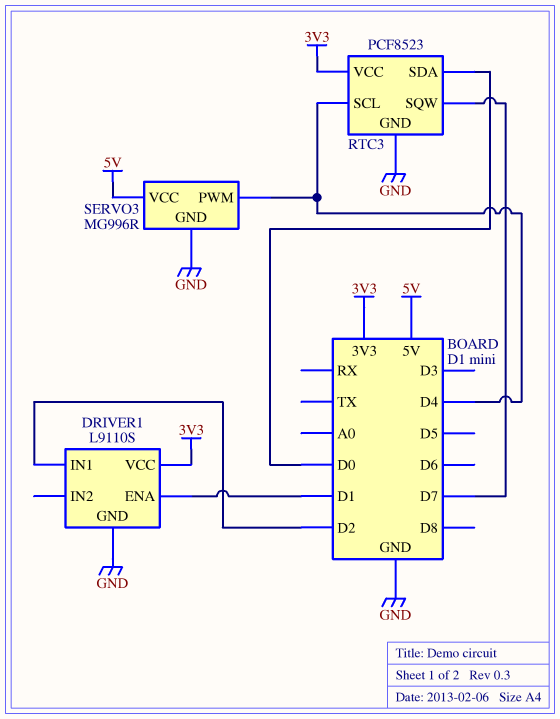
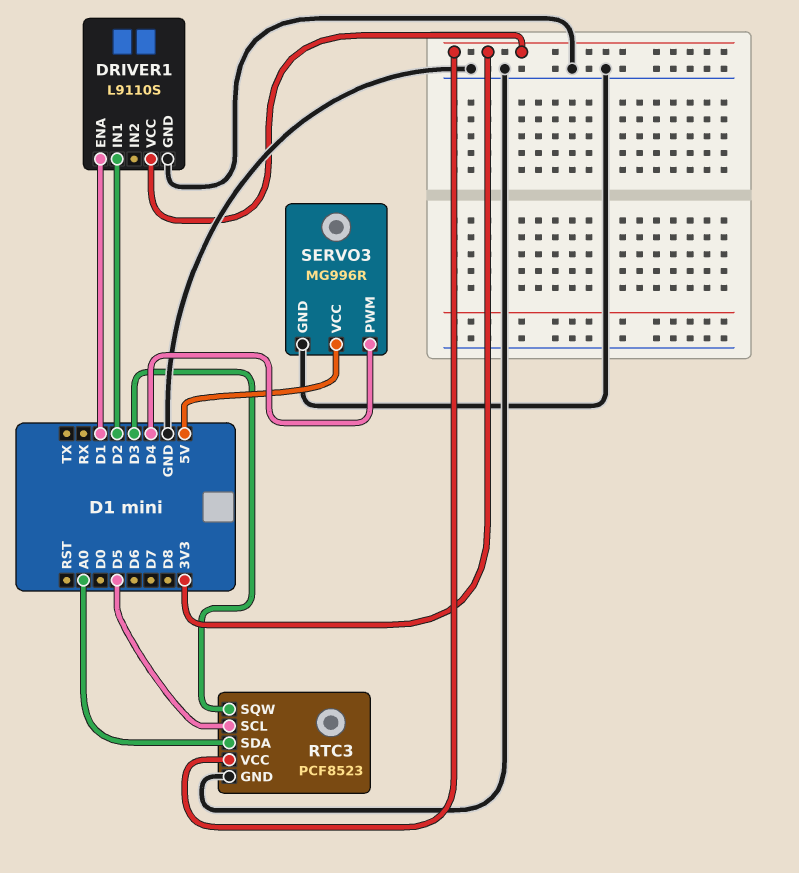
RTC3 pin SCL: D4 -> D5
RTC3 pin SDA: D0 -> A0
RTC3 pin SQW: D7 -> D3

